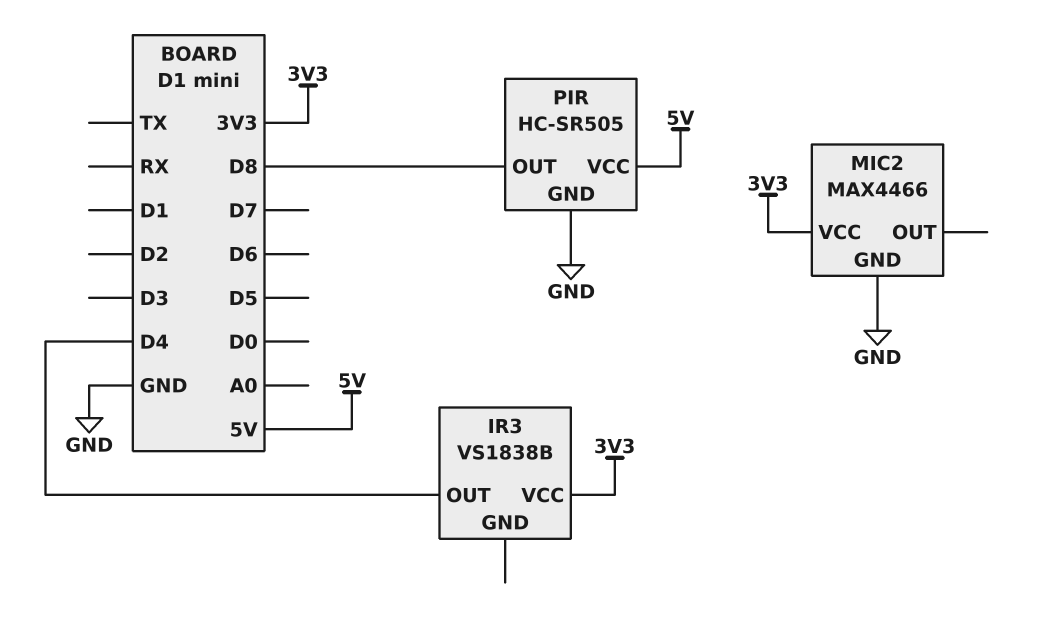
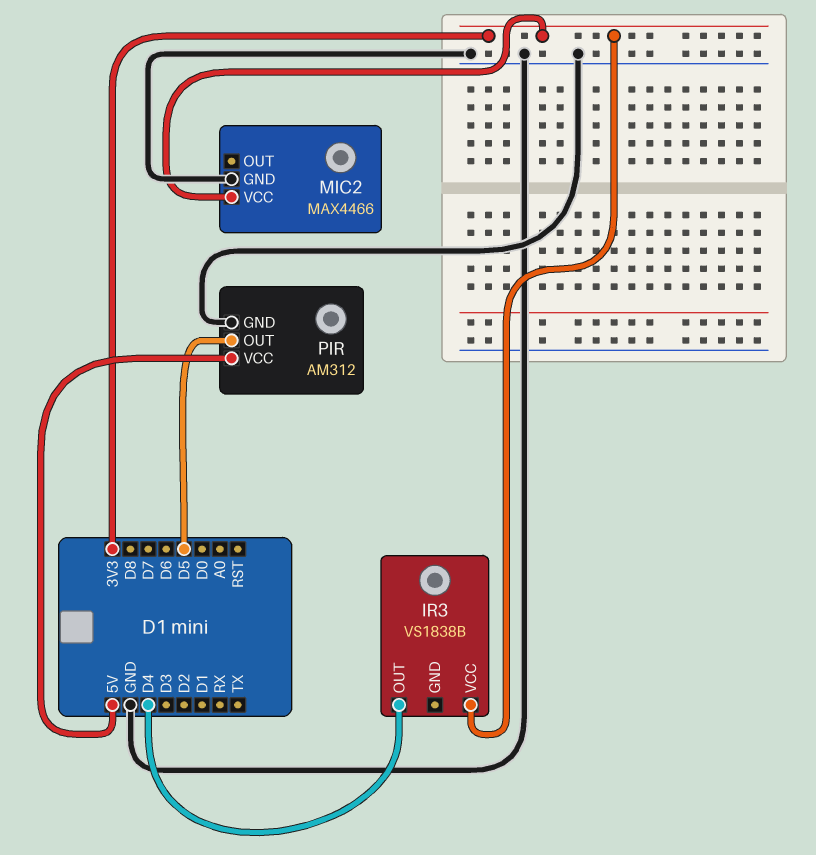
PIR: HC-SR505 -> AM312
PIR pin OUT: D8 -> D5

